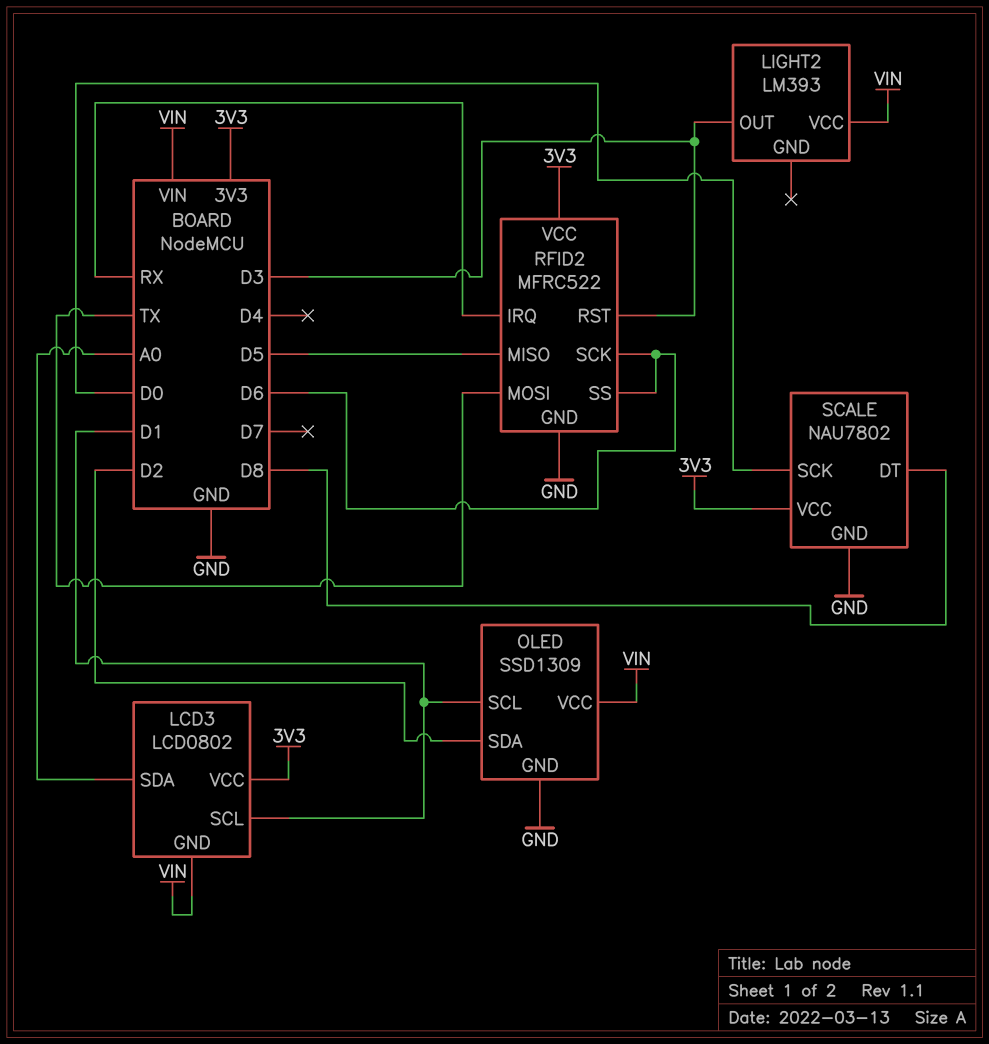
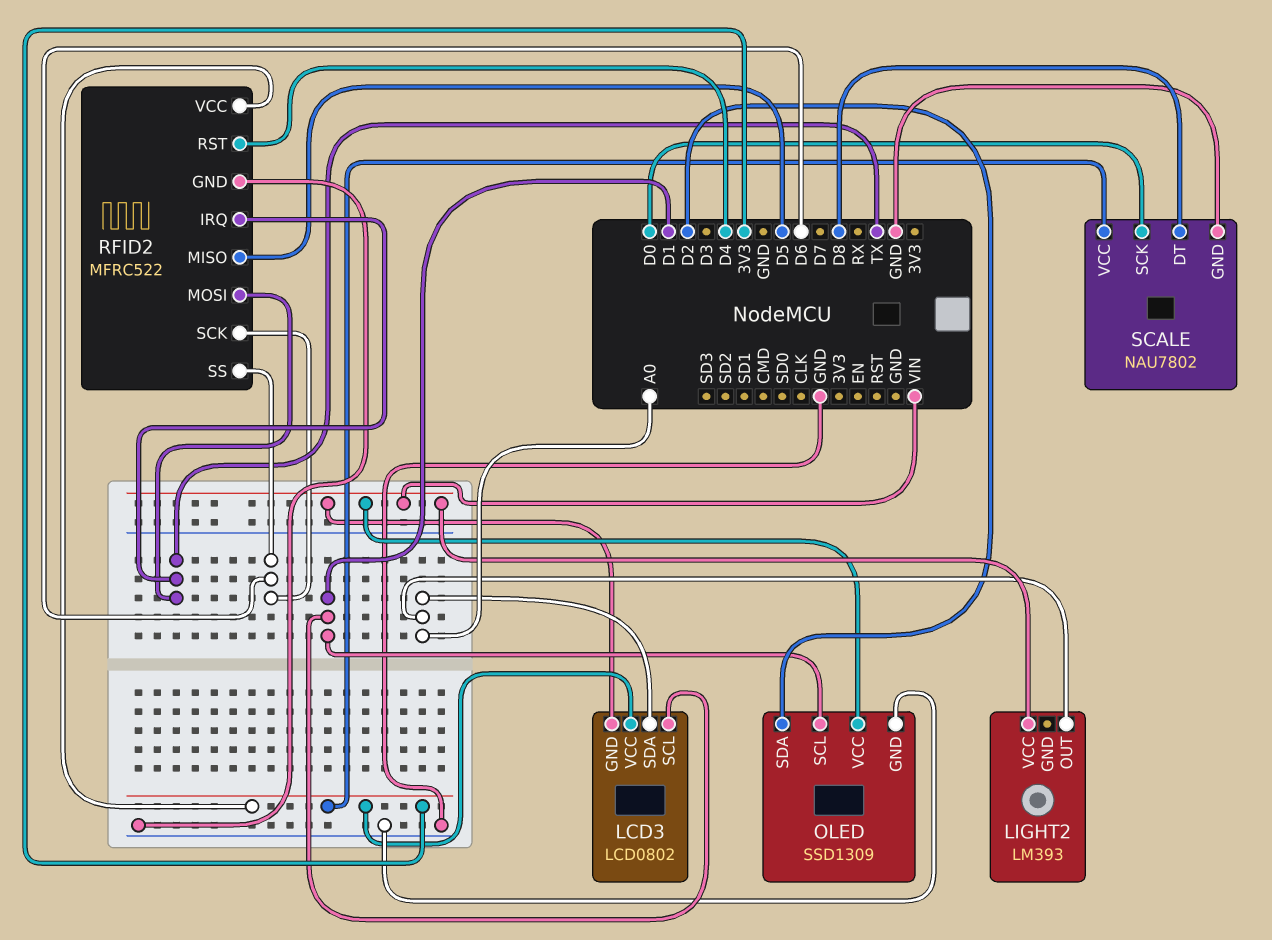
LIGHT2 pin OUT: D3 -> A0
RFID2 pin IRQ: RX -> TX
RFID2 pin RST: D3 -> D4

